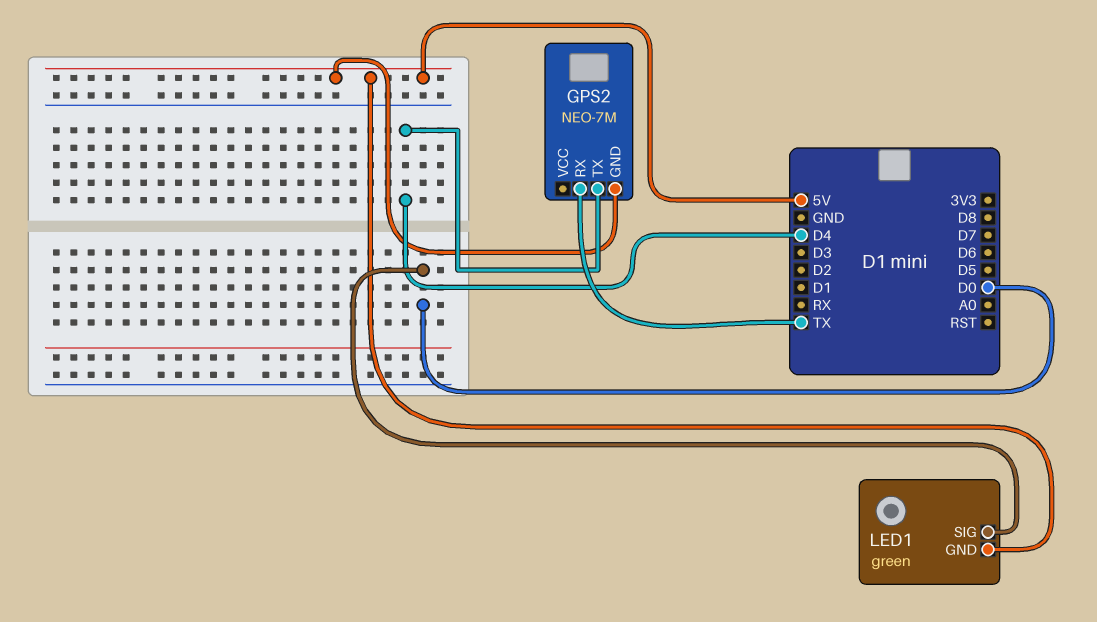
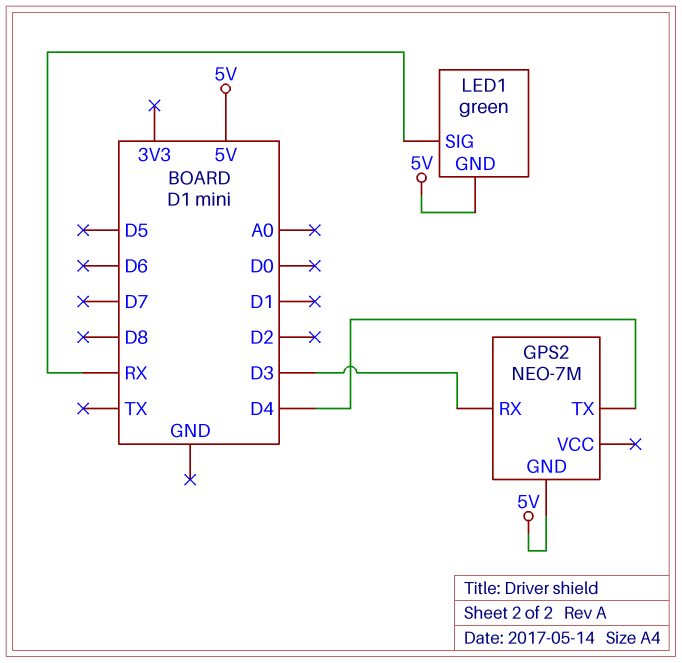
GPS2 pin RX: TX -> D3
LED1 pin SIG: D0 -> RX

